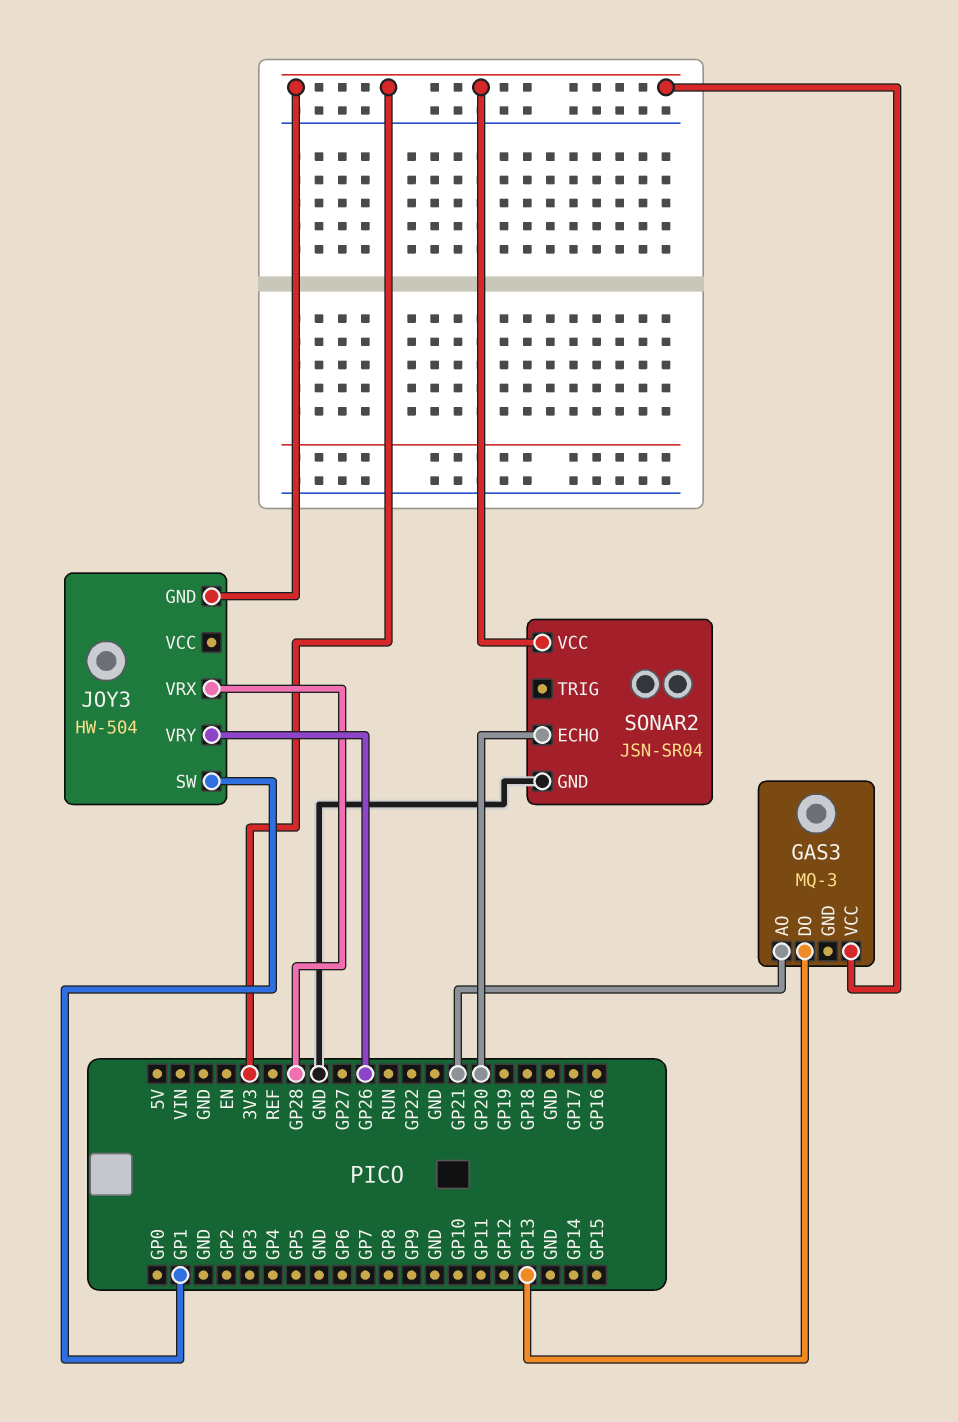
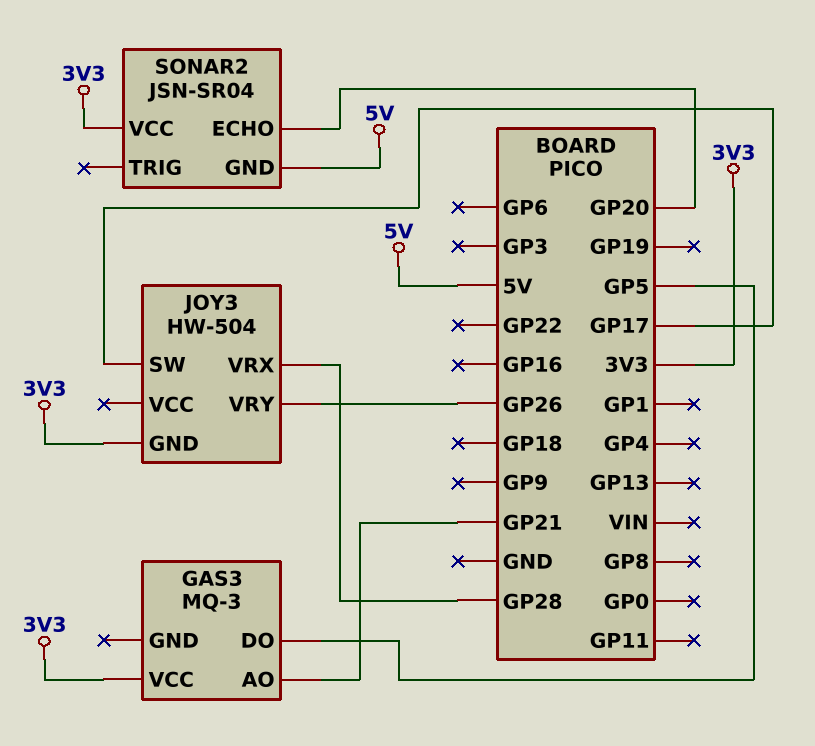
GAS3 pin DO: GP13 -> GP5
JOY3 pin SW: GP1 -> GP17
SONAR2 pin GND: GND -> 5V

